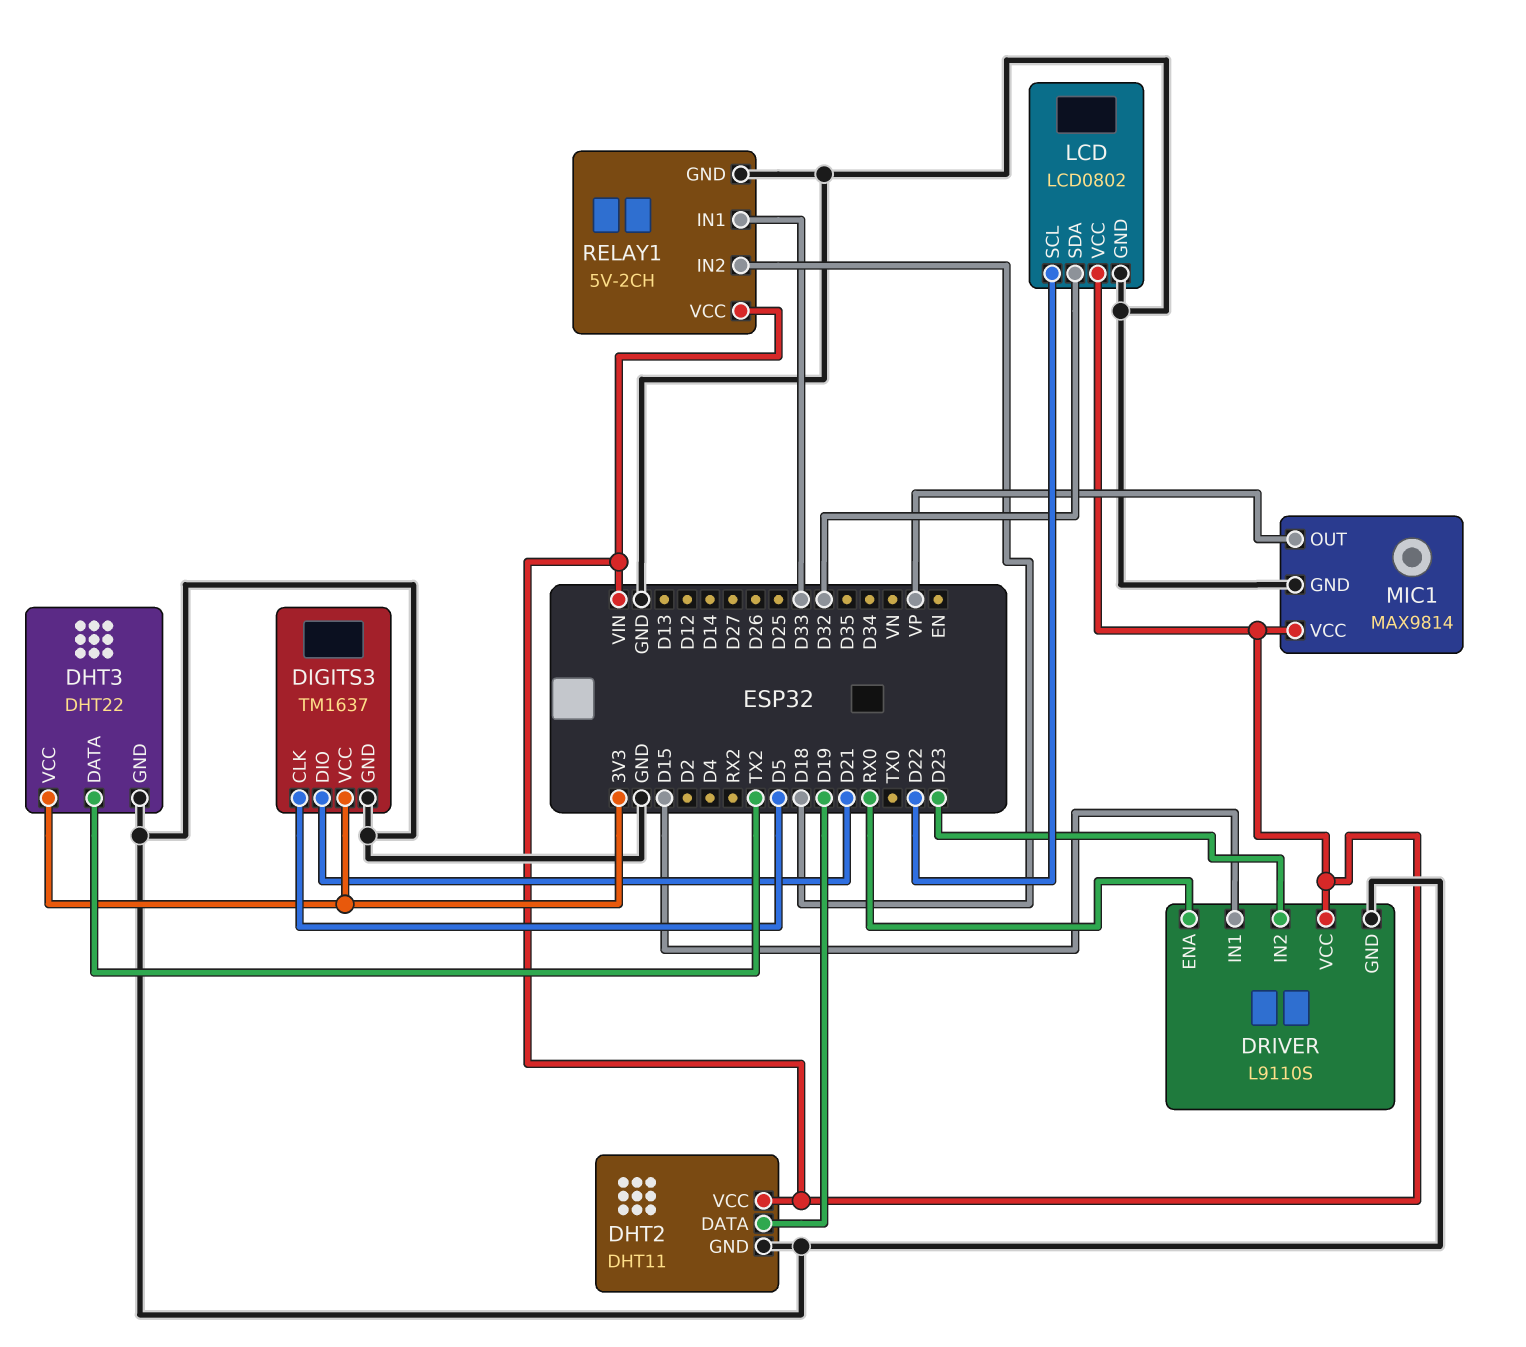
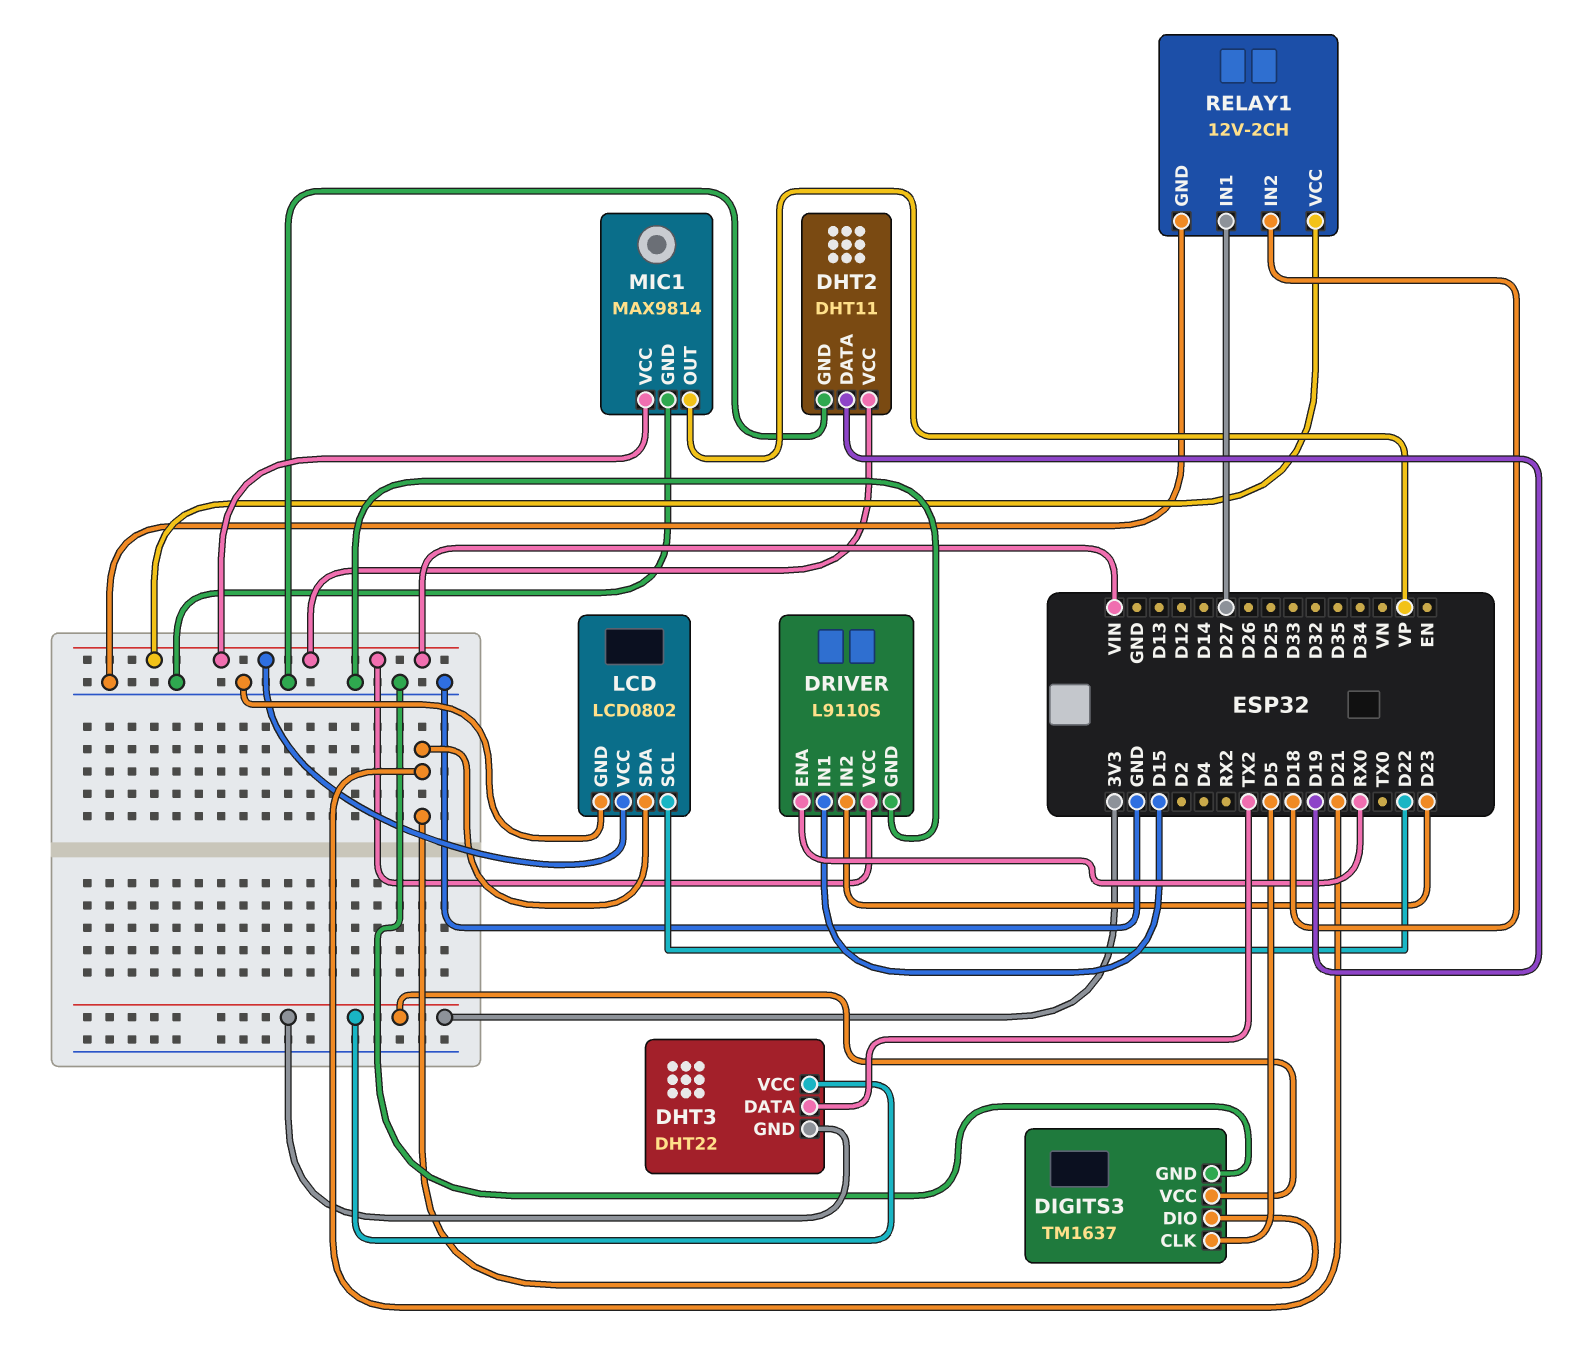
DHT3 pin GND: GND -> 3V3
LCD pin SDA: D32 -> D21
RELAY1: 5V-2CH -> 12V-2CH
RELAY1 pin IN1: D33 -> D27

